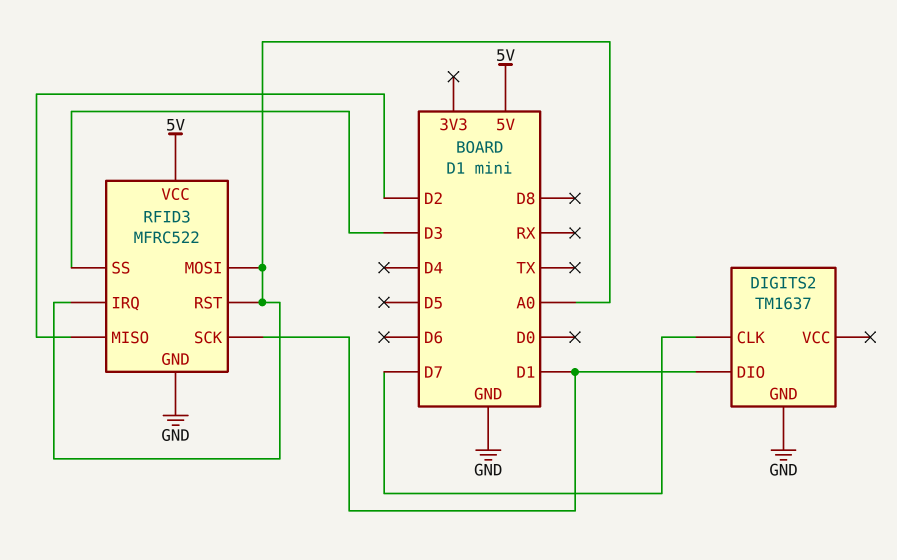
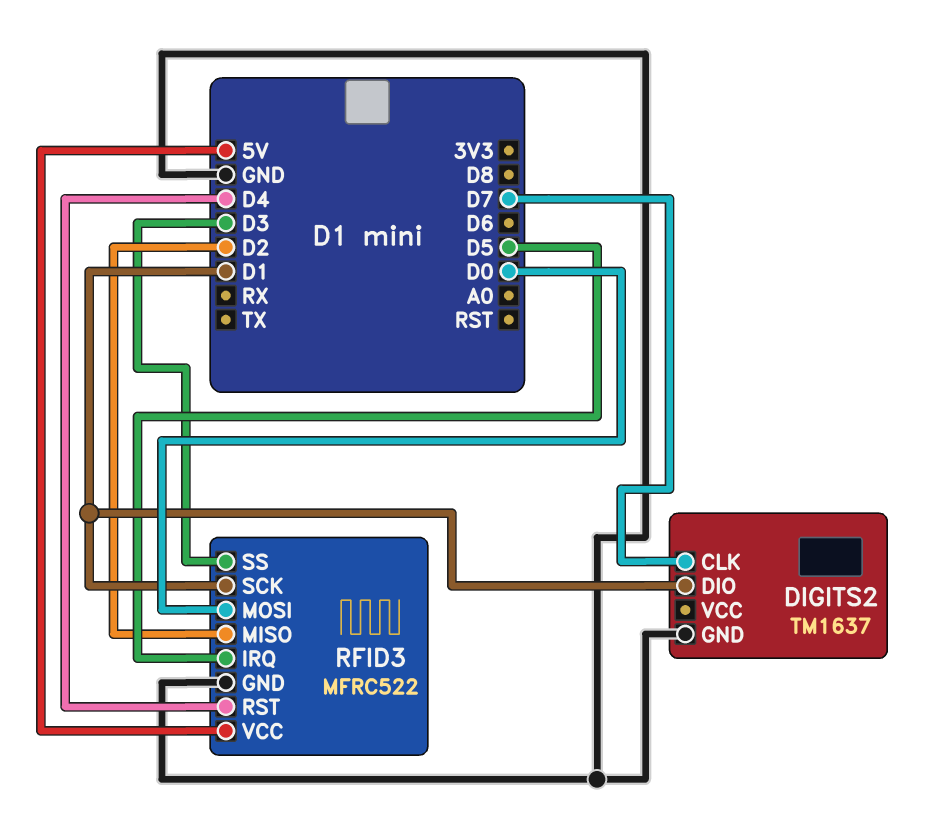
RFID3 pin IRQ: A0 -> D5
RFID3 pin MOSI: A0 -> D0
RFID3 pin RST: A0 -> D4

